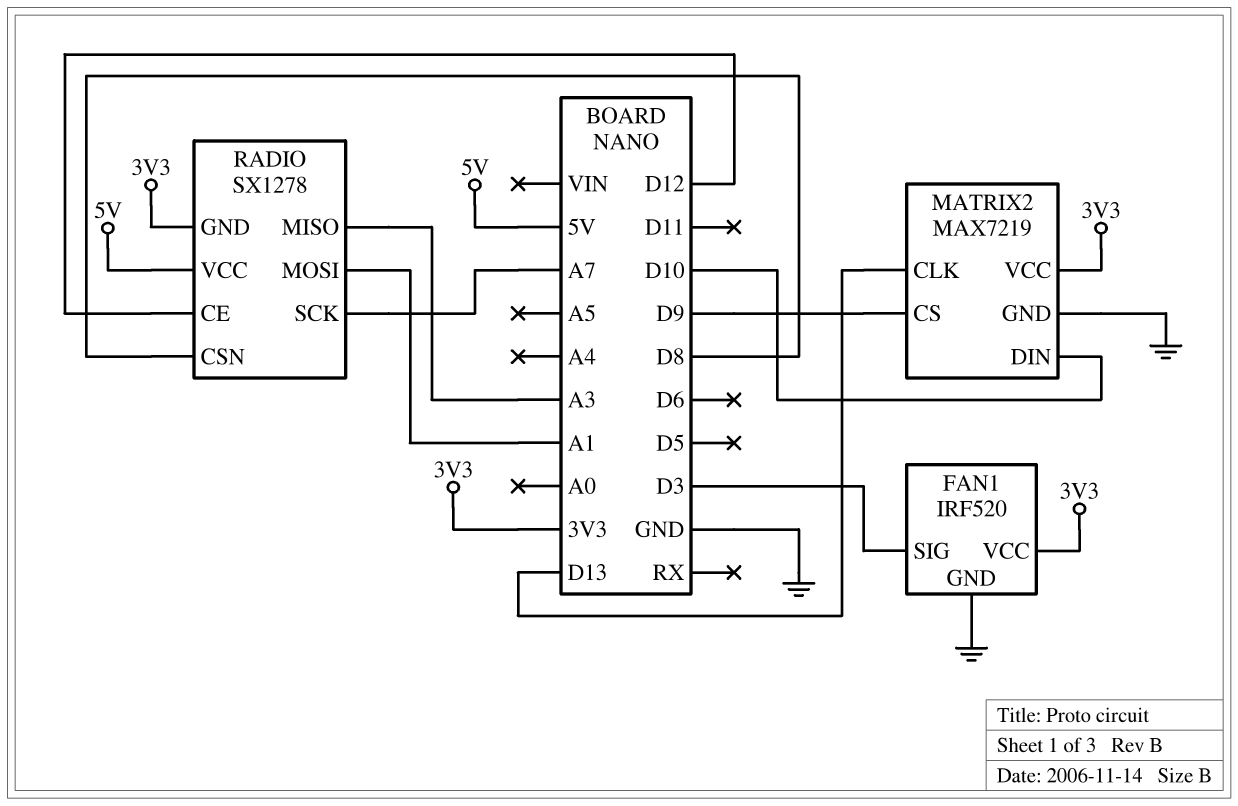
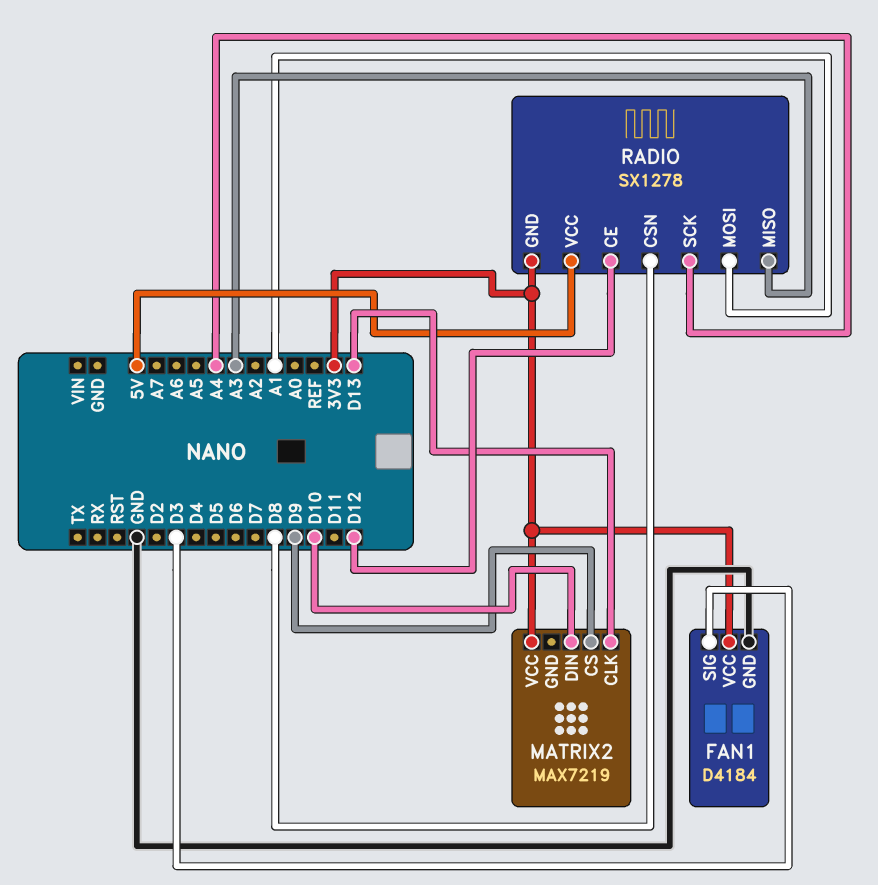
FAN1: IRF520 -> D4184
MATRIX2 pin GND: GND -> none
RADIO pin SCK: A7 -> A4

